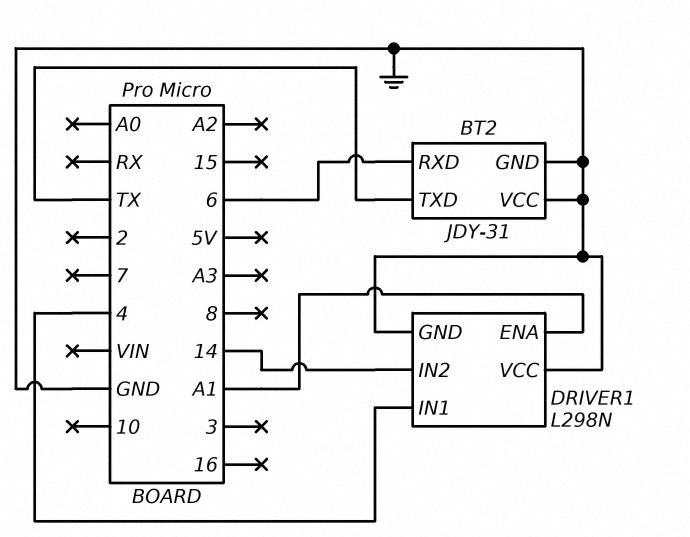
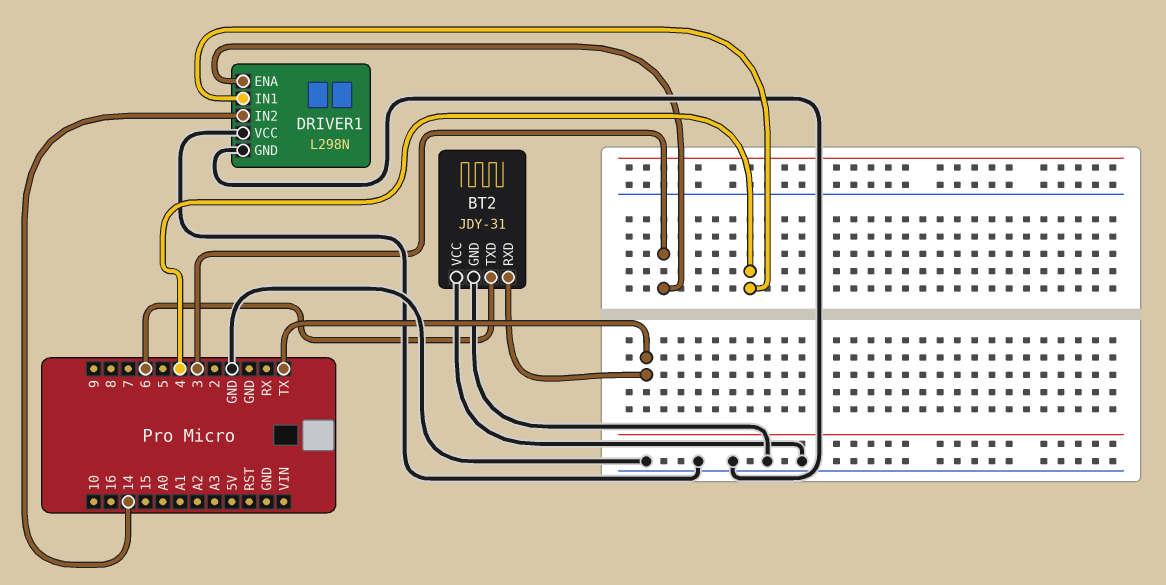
BT2 pin RXD: 6 -> TX
BT2 pin TXD: TX -> 6
DRIVER1 pin ENA: A1 -> 3

